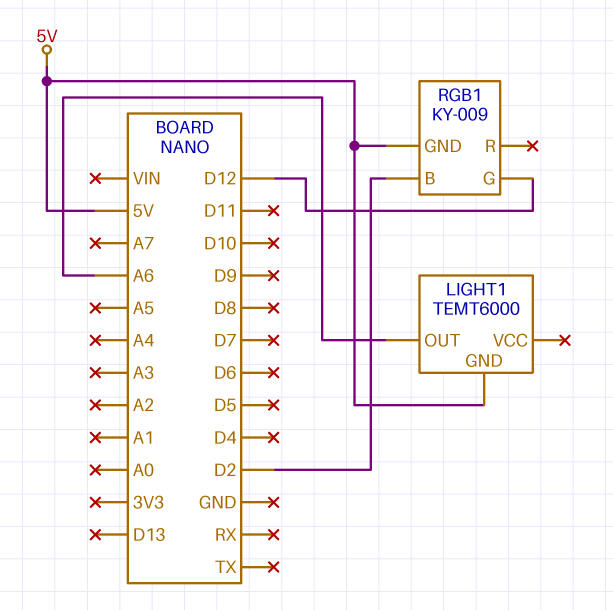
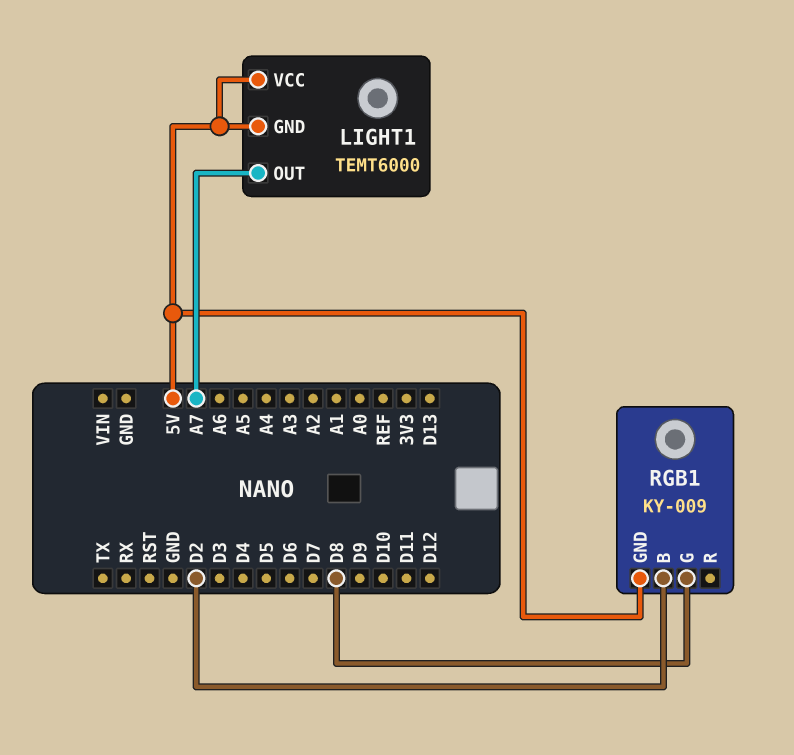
LIGHT1 pin OUT: A6 -> A7
LIGHT1 pin VCC: none -> 5V
RGB1 pin G: D12 -> D8

